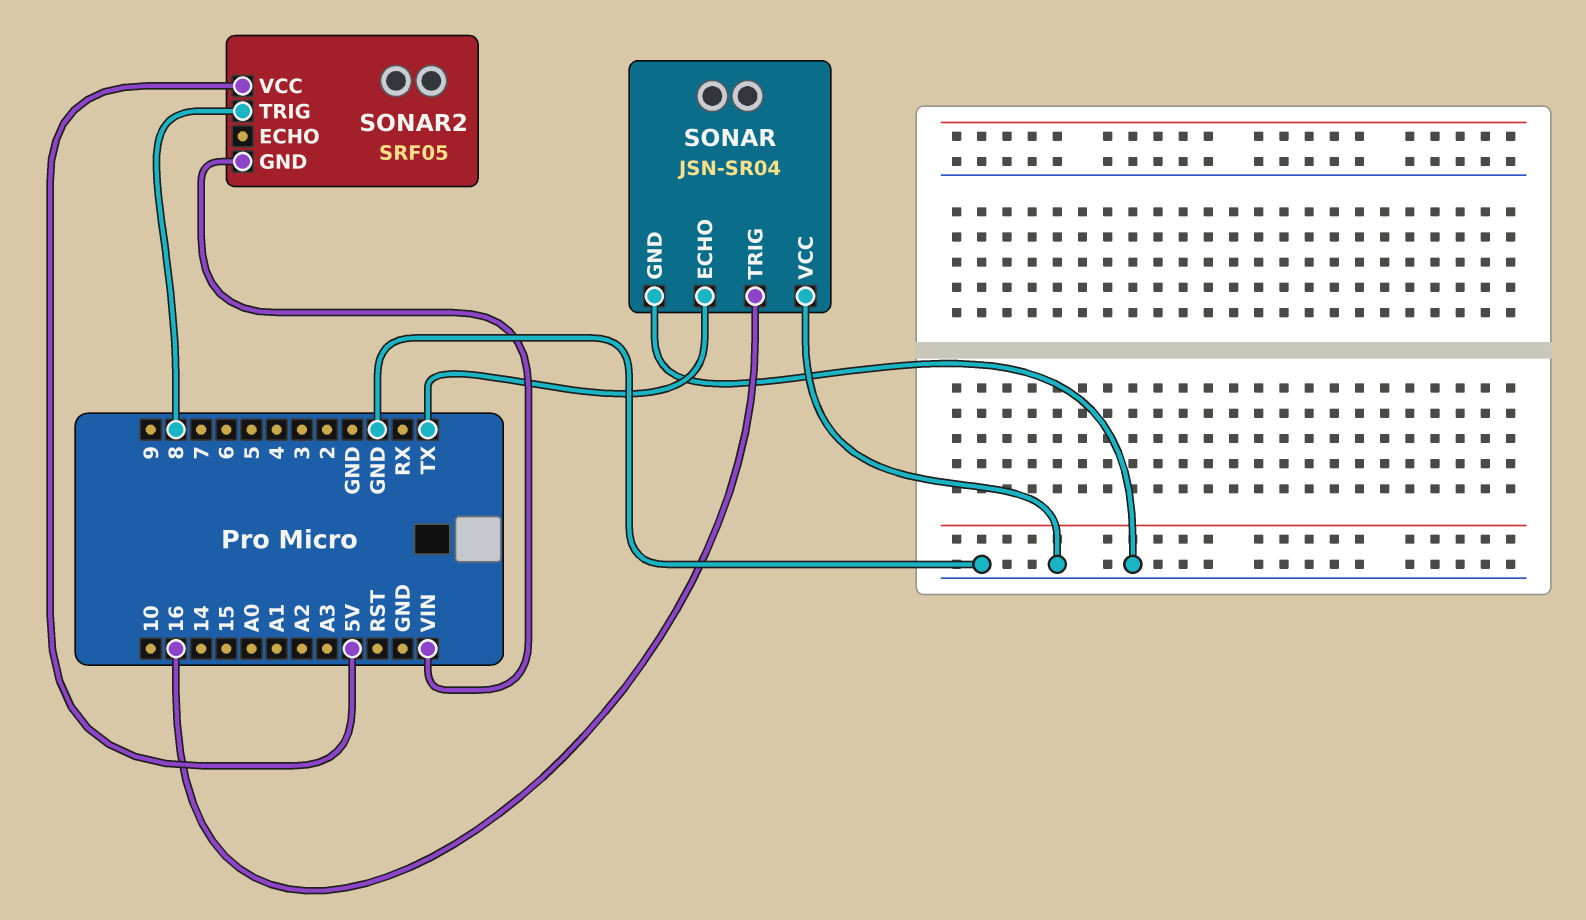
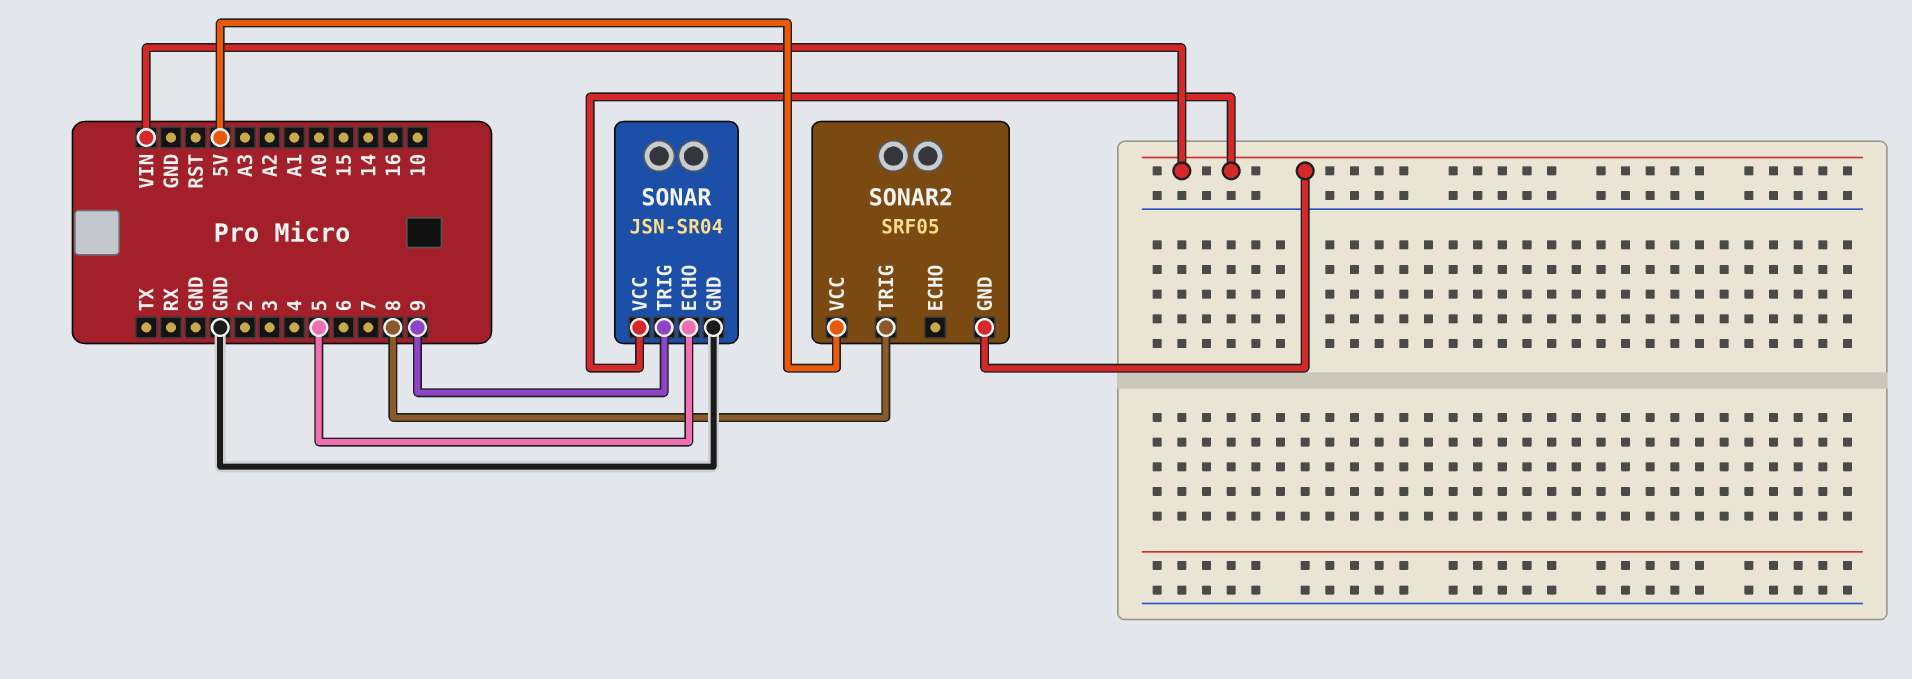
SONAR pin ECHO: TX -> 5
SONAR pin TRIG: 16 -> 9
SONAR pin VCC: GND -> VIN

